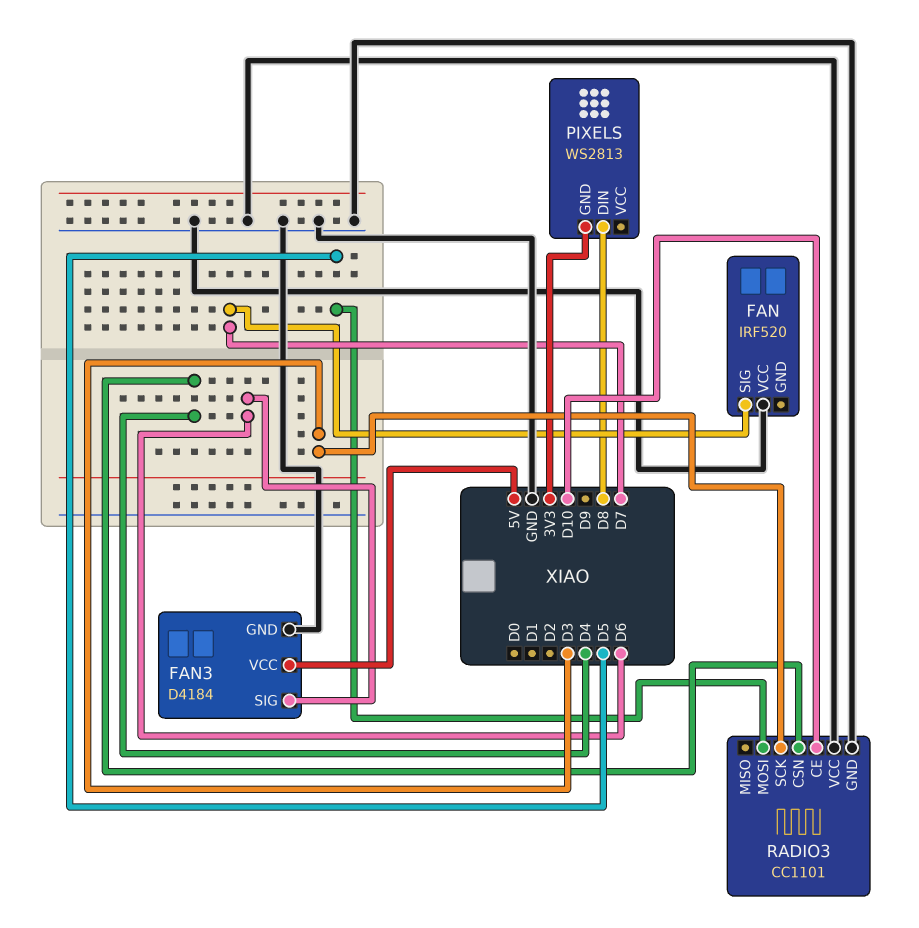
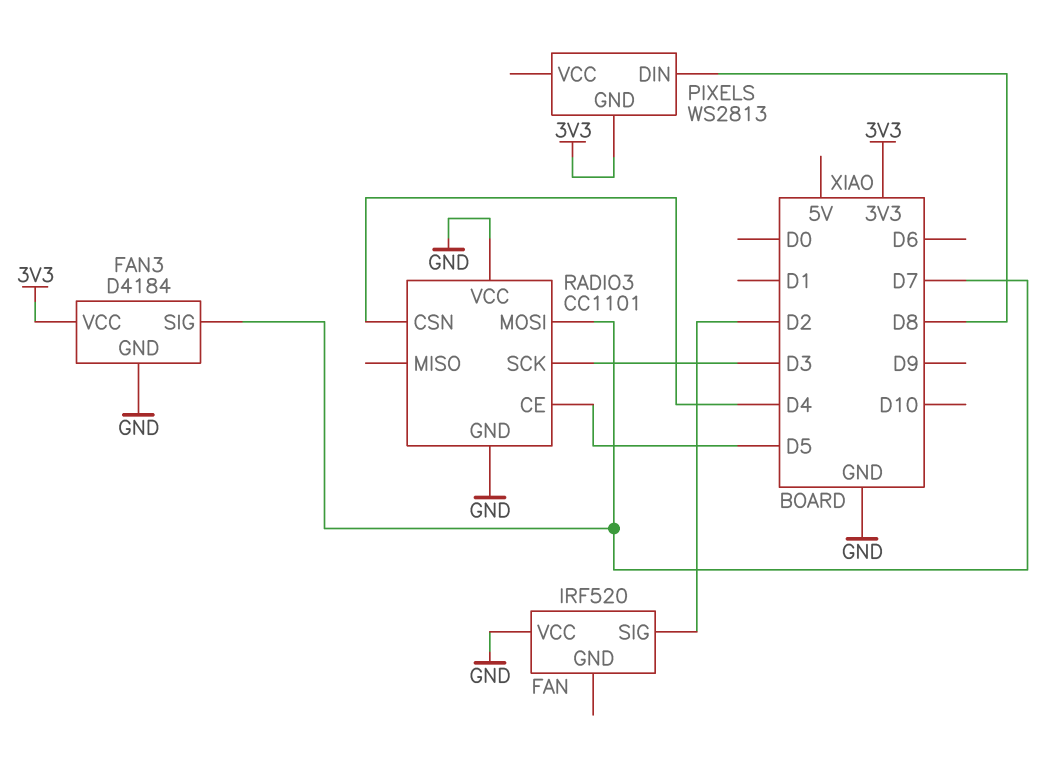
FAN pin SIG: D7 -> D2
FAN3 pin SIG: D6 -> D7
FAN3 pin VCC: 5V -> 3V3
RADIO3 pin CE: D10 -> D5
RADIO3 pin MOSI: D5 -> D7

